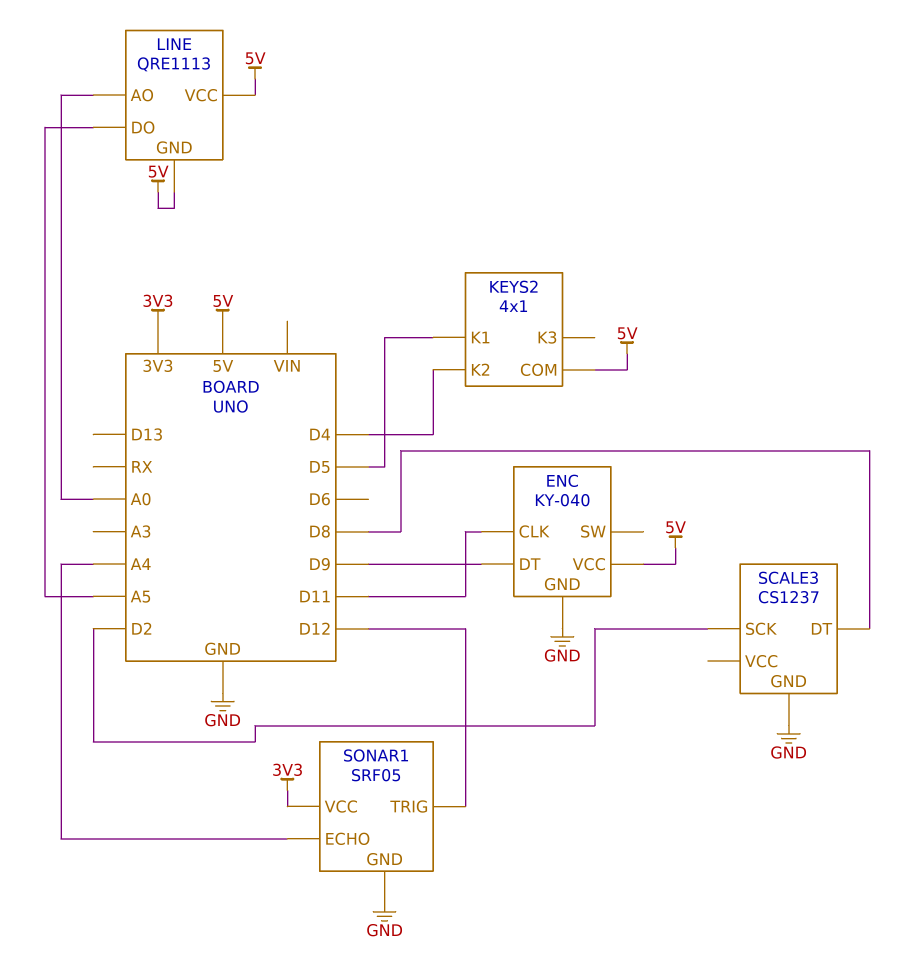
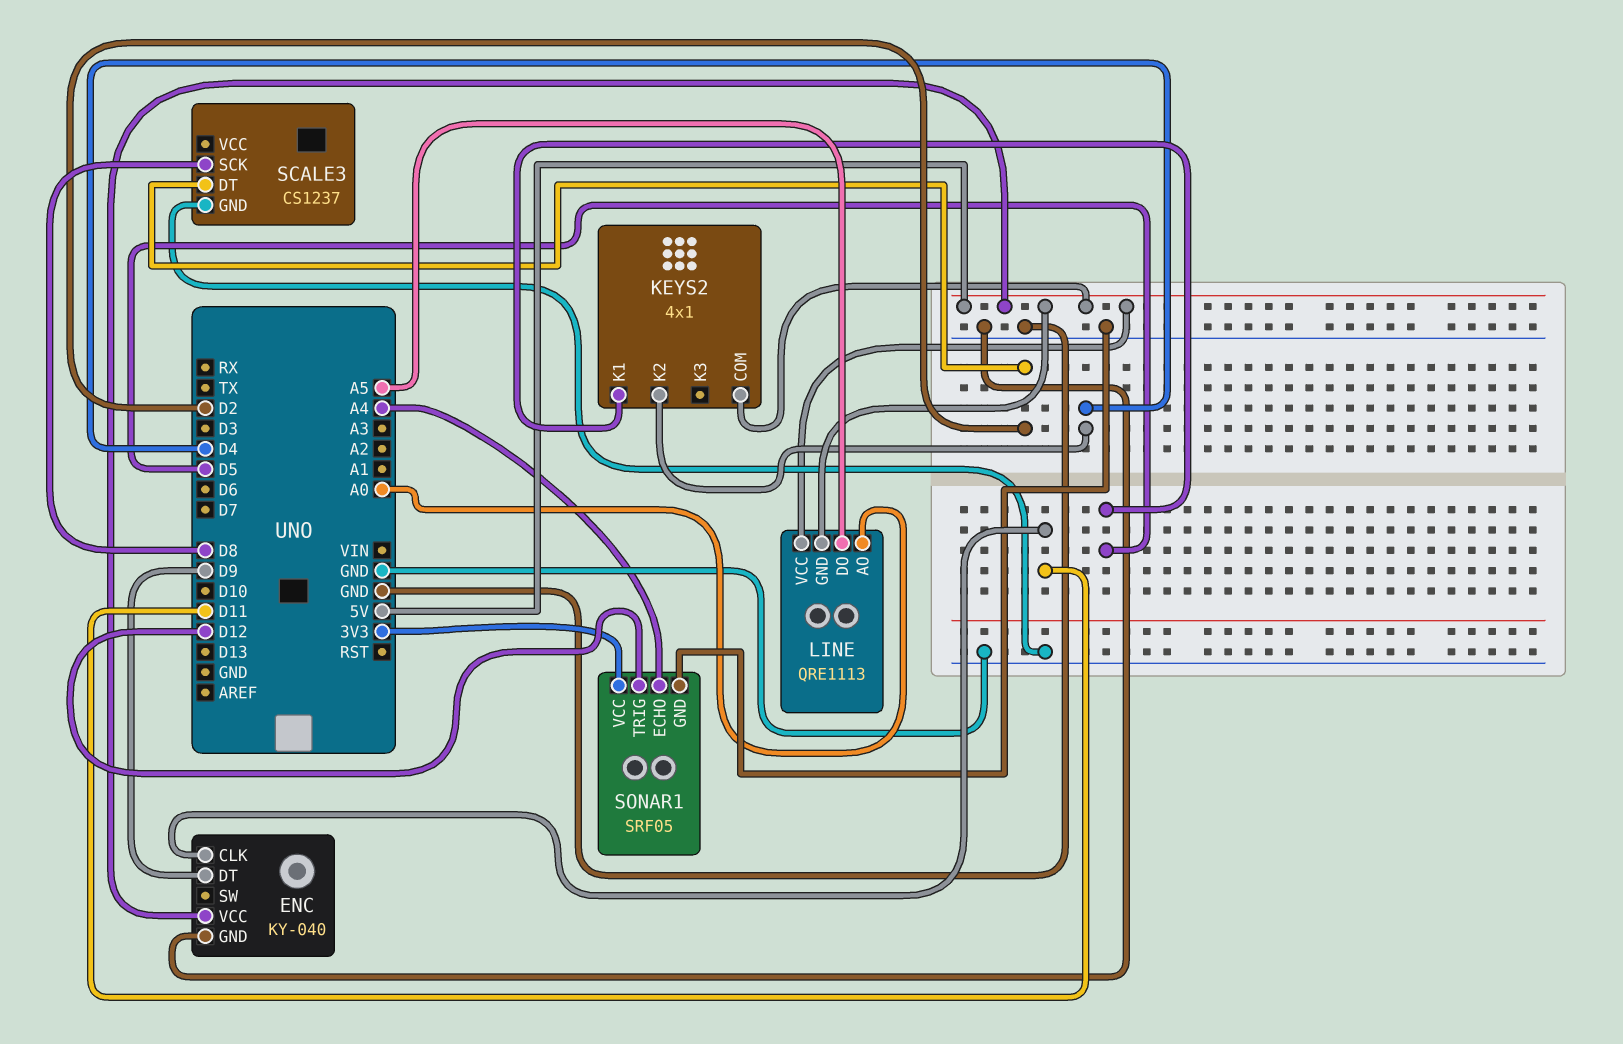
SCALE3 pin DT: D8 -> D2
SCALE3 pin SCK: D2 -> D8

